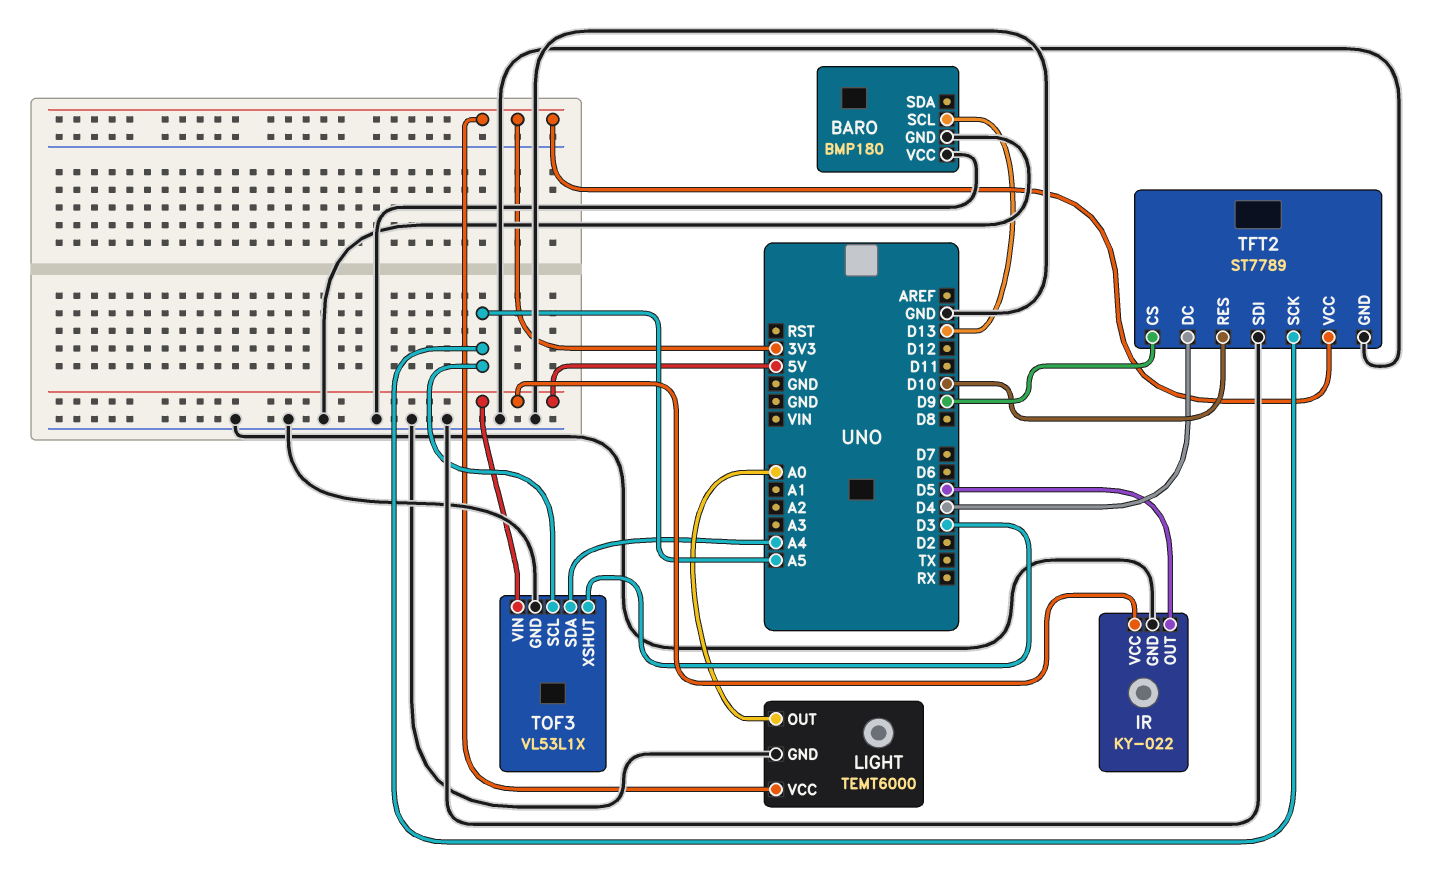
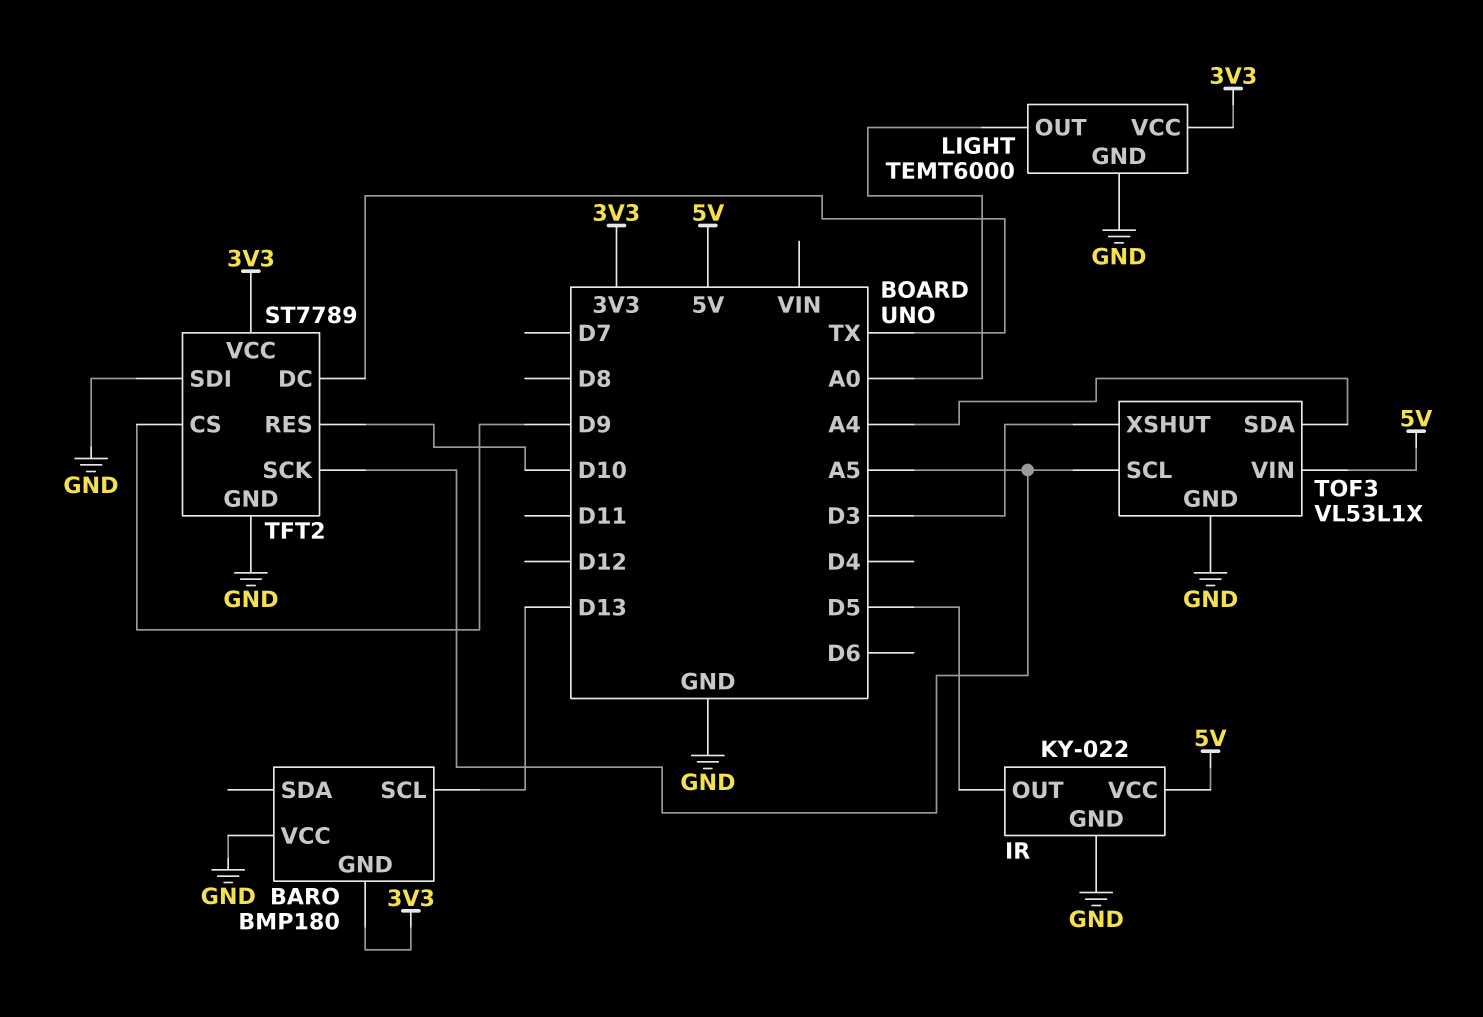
BARO pin GND: GND -> 3V3
TFT2 pin DC: D4 -> TX

